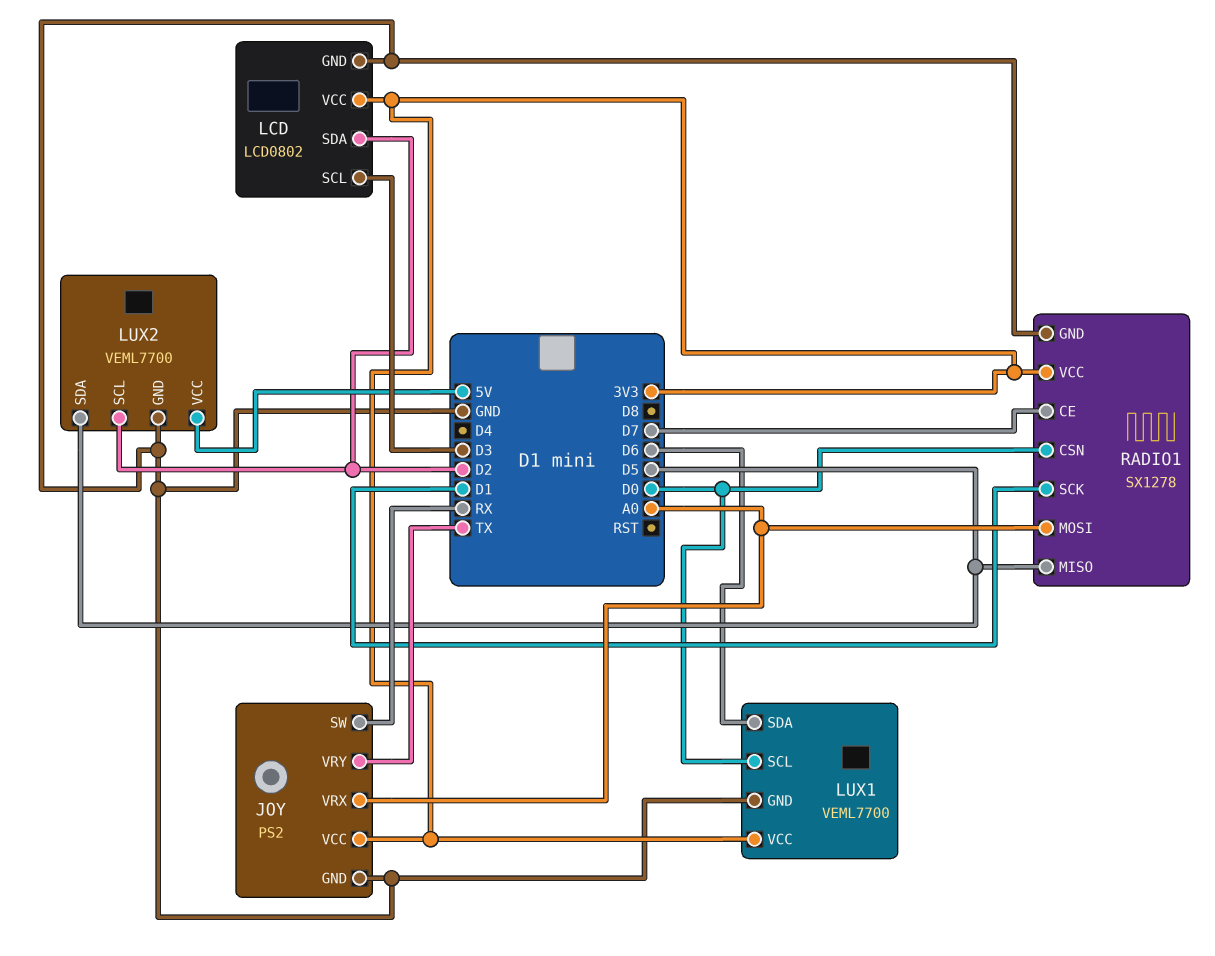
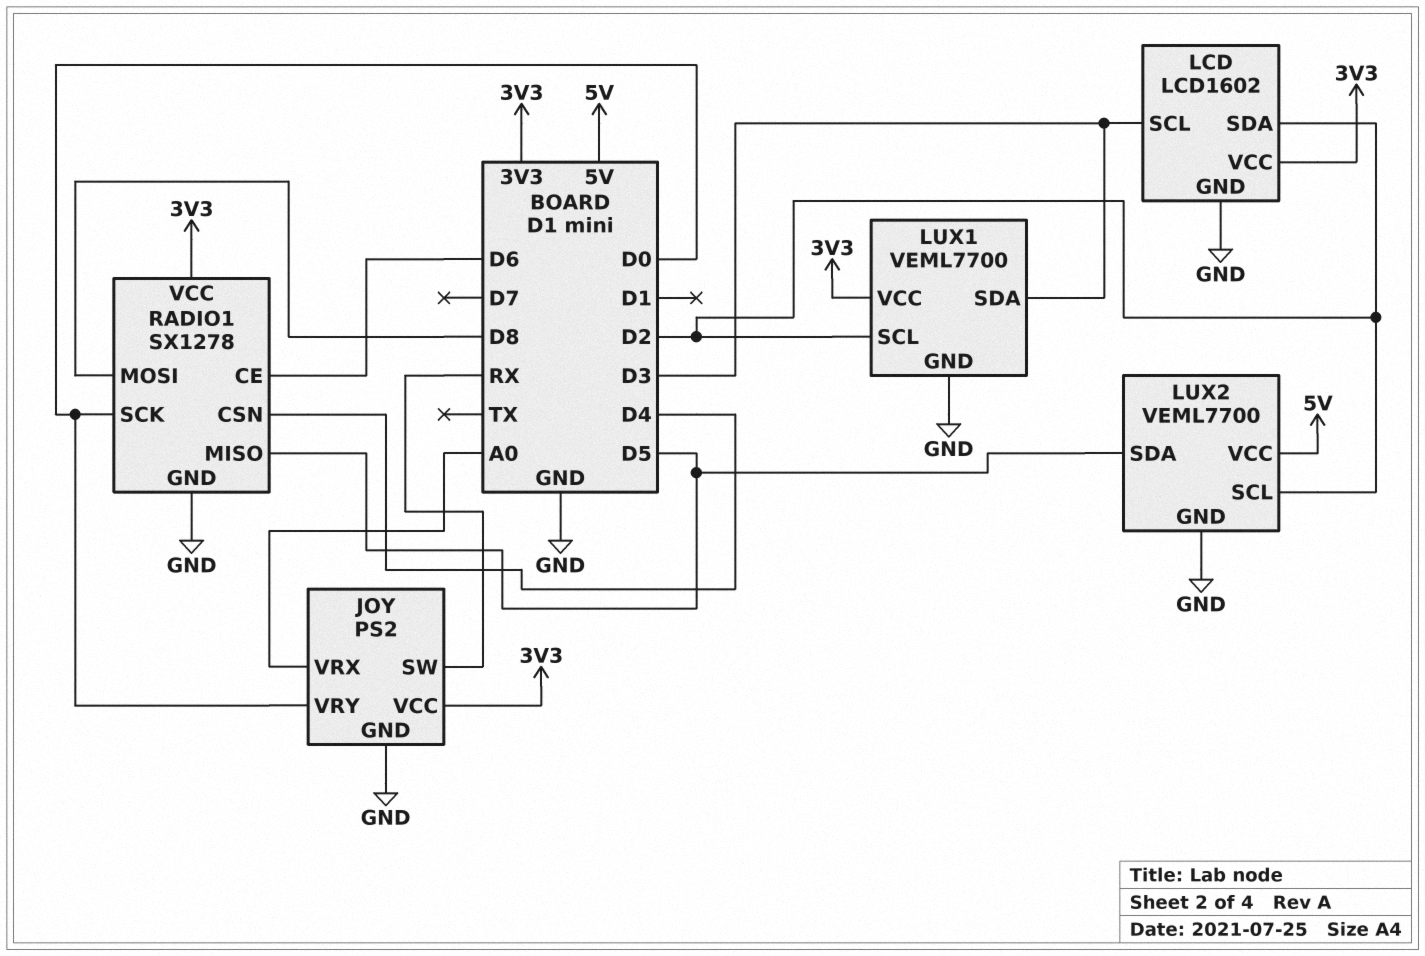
JOY pin VRY: TX -> D0
LCD: LCD0802 -> LCD1602
LUX1 pin SCL: D0 -> D2
LUX1 pin SDA: D6 -> D3
RADIO1 pin CE: D7 -> D6
RADIO1 pin CSN: D0 -> D4
RADIO1 pin MOSI: A0 -> D8
RADIO1 pin SCK: D1 -> D0

